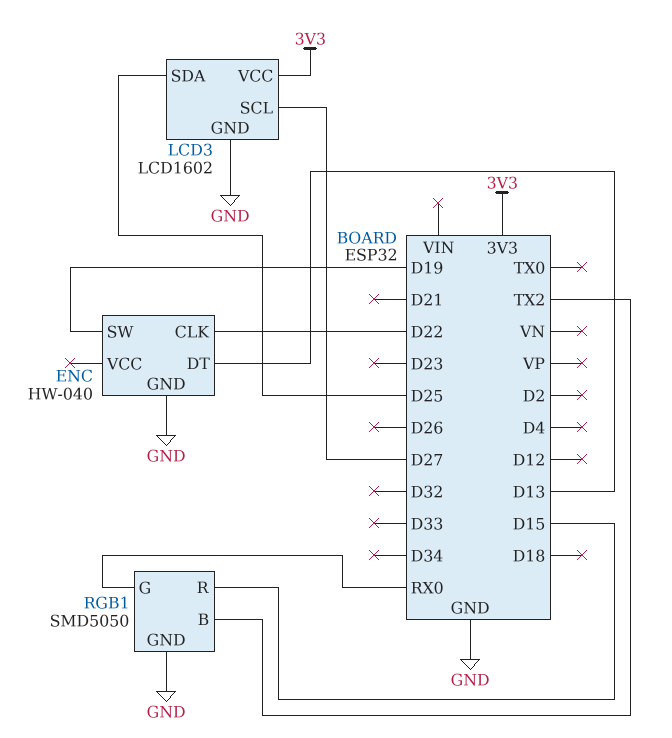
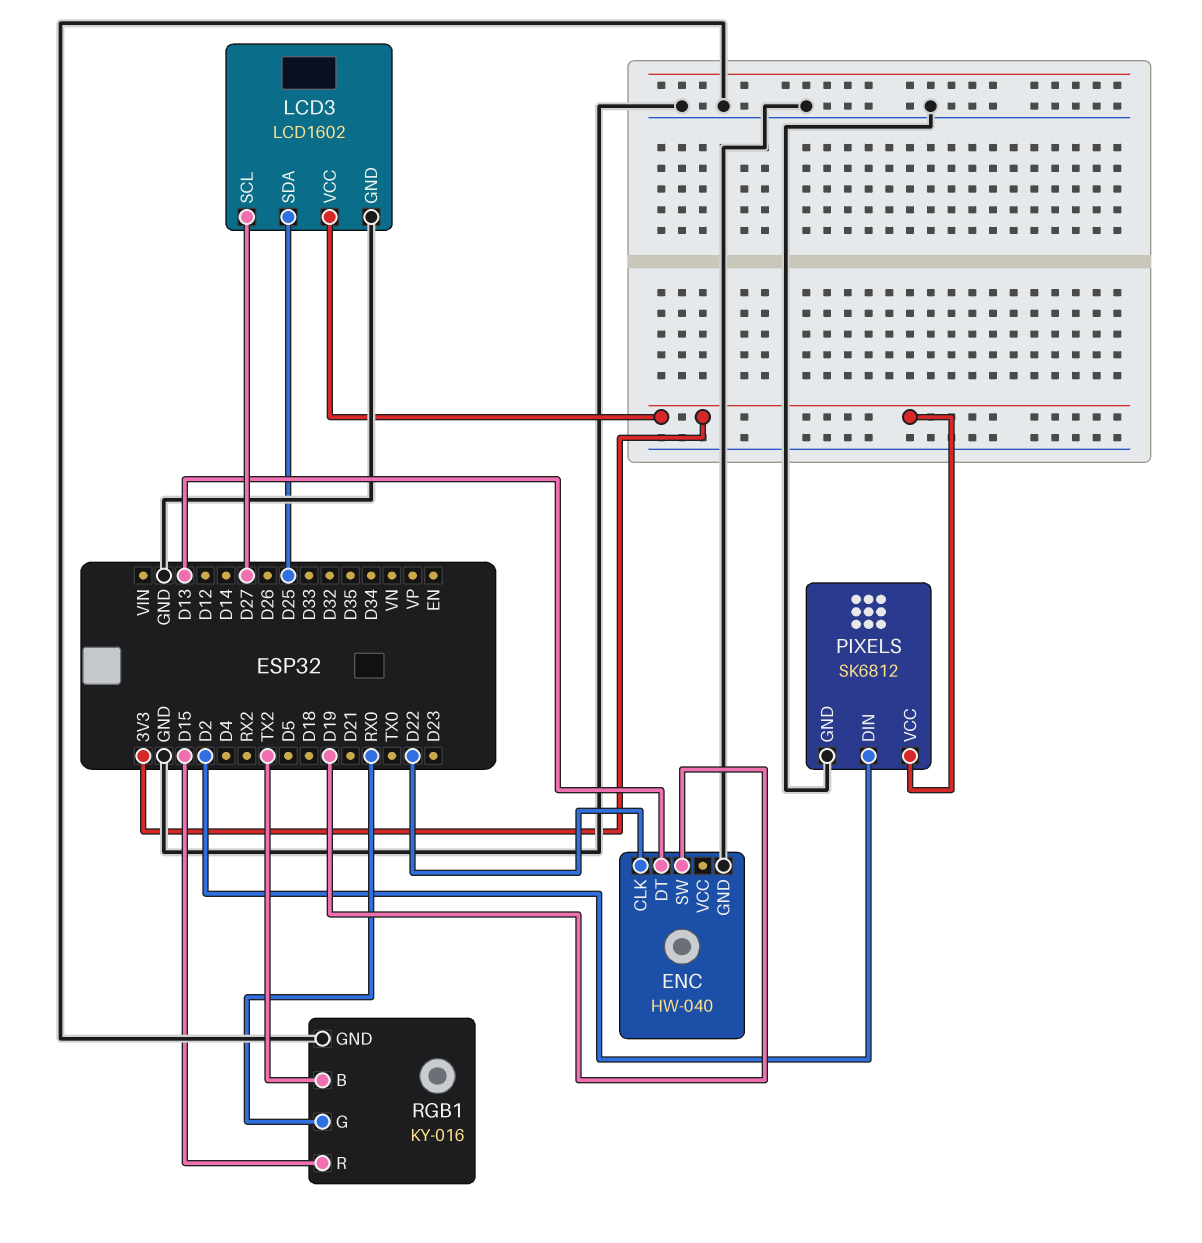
PIXELS: none -> SK6812
PIXELS pin DIN: none -> D2
PIXELS pin GND: none -> GND
PIXELS pin VCC: none -> 3V3
RGB1: SMD5050 -> KY-016

